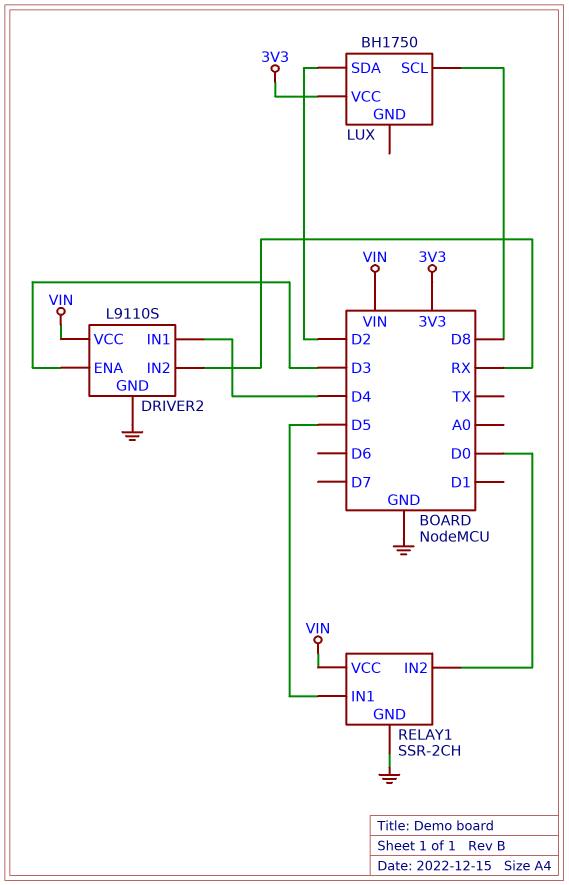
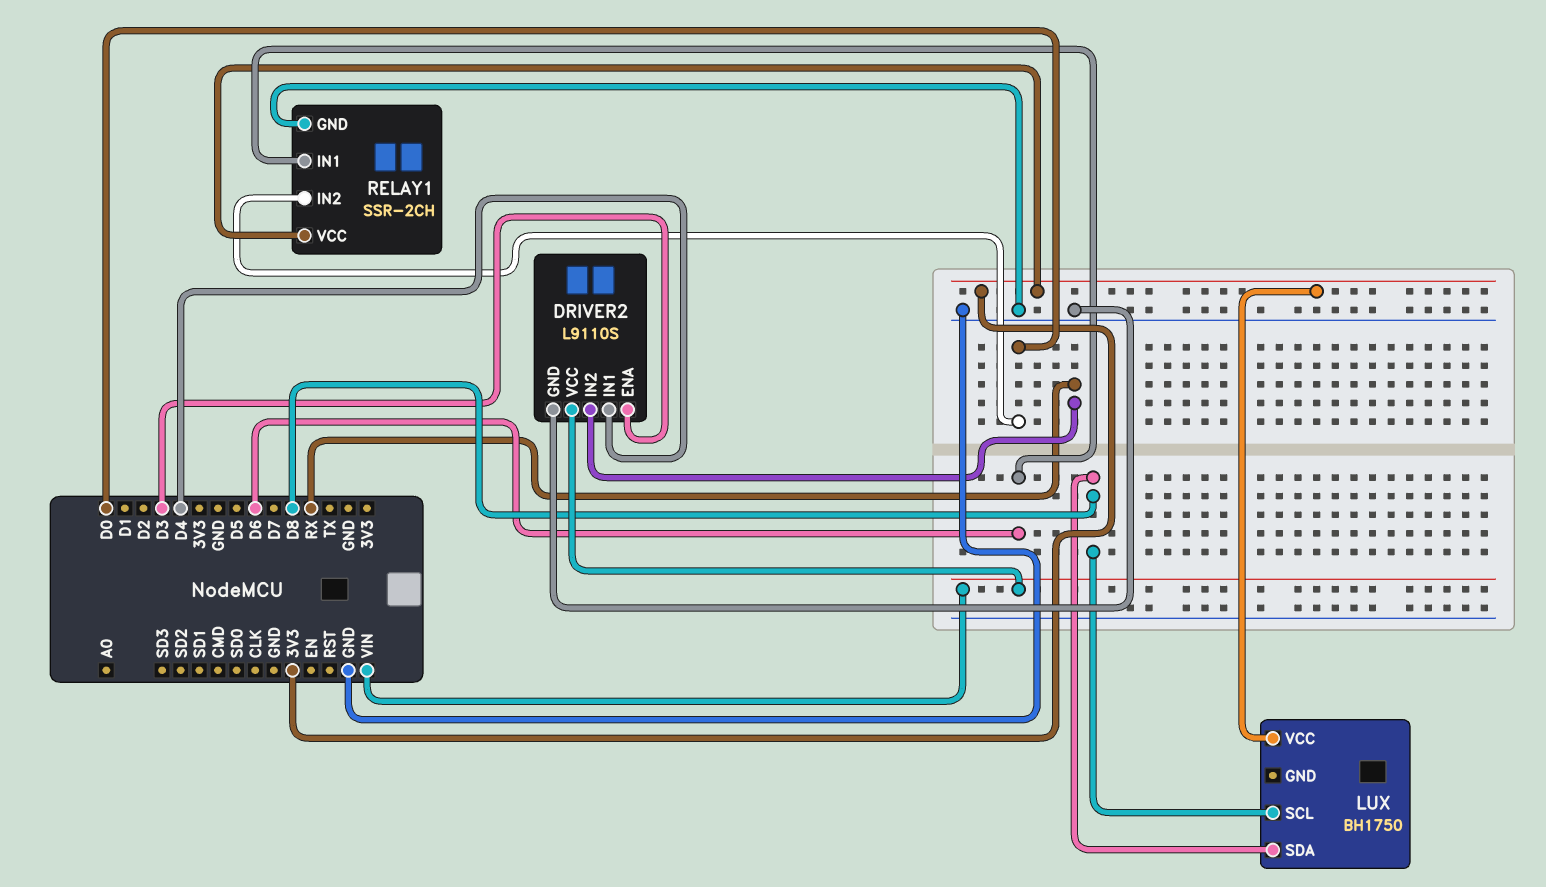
LUX pin SDA: D2 -> D8
RELAY1 pin IN1: D5 -> D6
RELAY1 pin VCC: VIN -> 3V3

